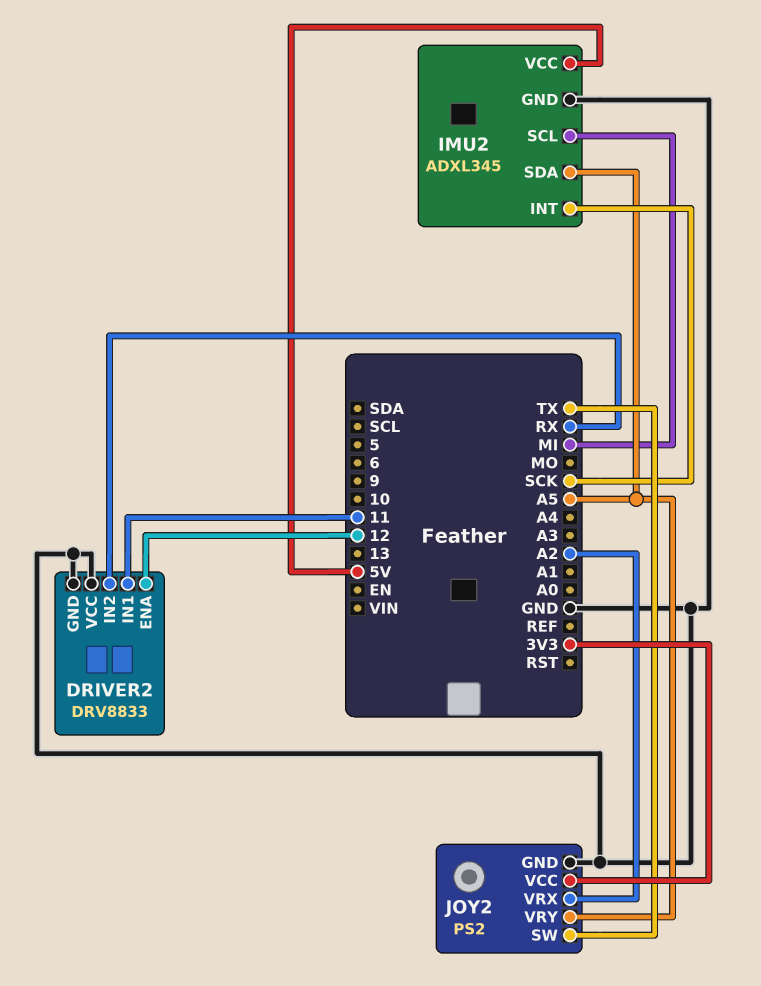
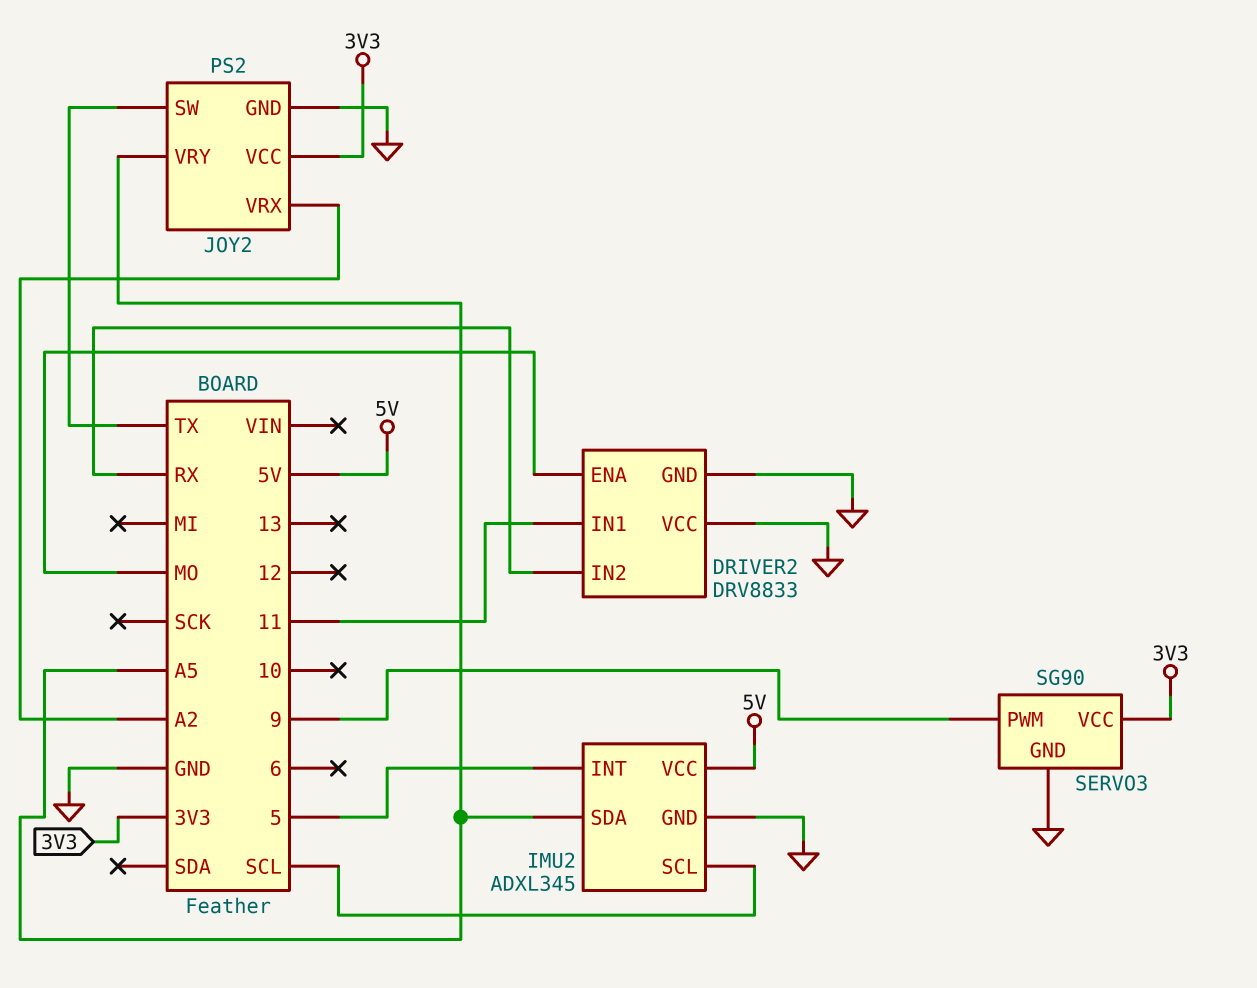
DRIVER2 pin ENA: 12 -> MO
IMU2 pin INT: SCK -> 5
IMU2 pin SCL: MI -> SCL
SERVO3: none -> SG90
SERVO3 pin GND: none -> GND
SERVO3 pin PWM: none -> 9
SERVO3 pin VCC: none -> 3V3

